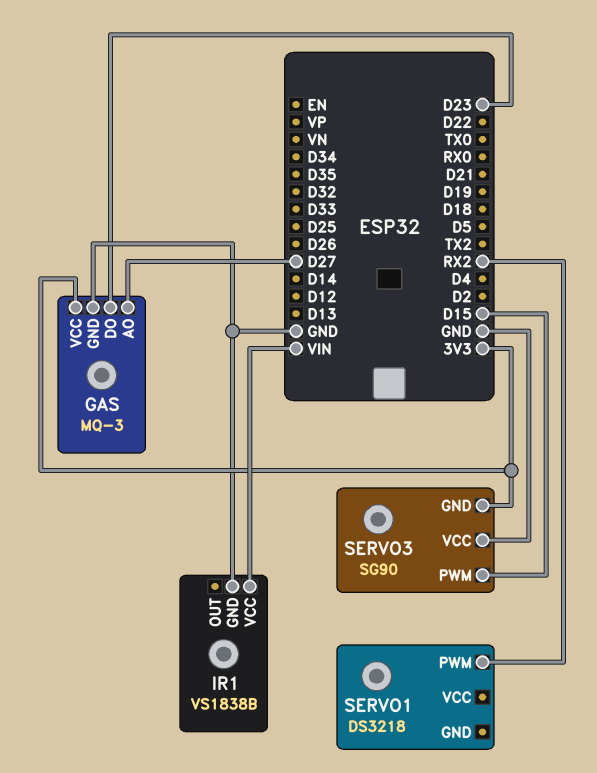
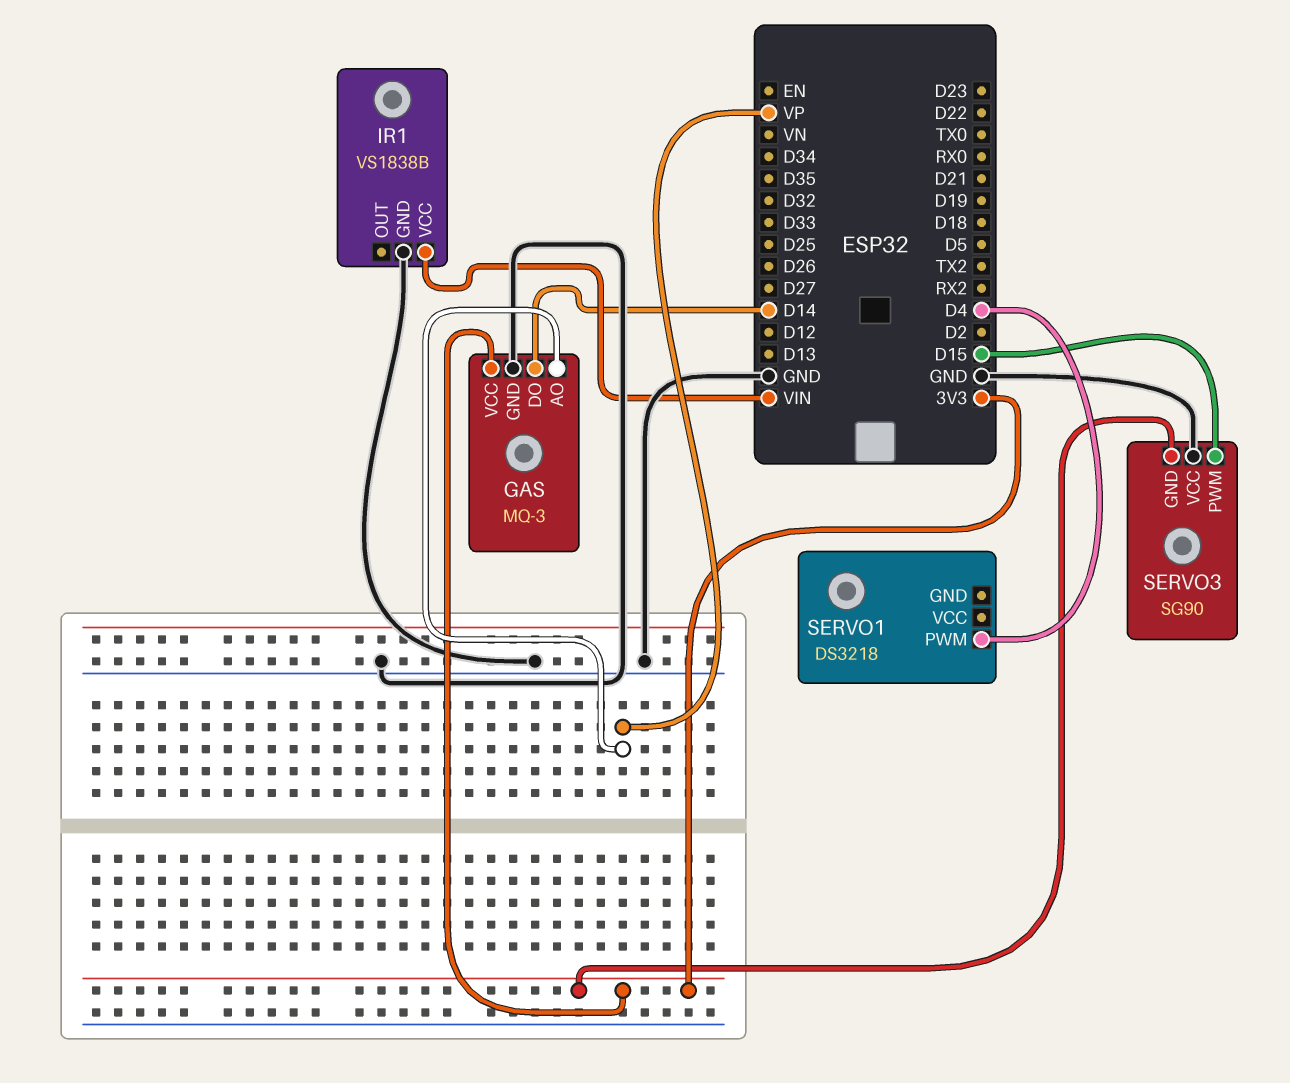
GAS pin AO: D27 -> VP
GAS pin DO: D23 -> D14
SERVO1 pin PWM: RX2 -> D4

